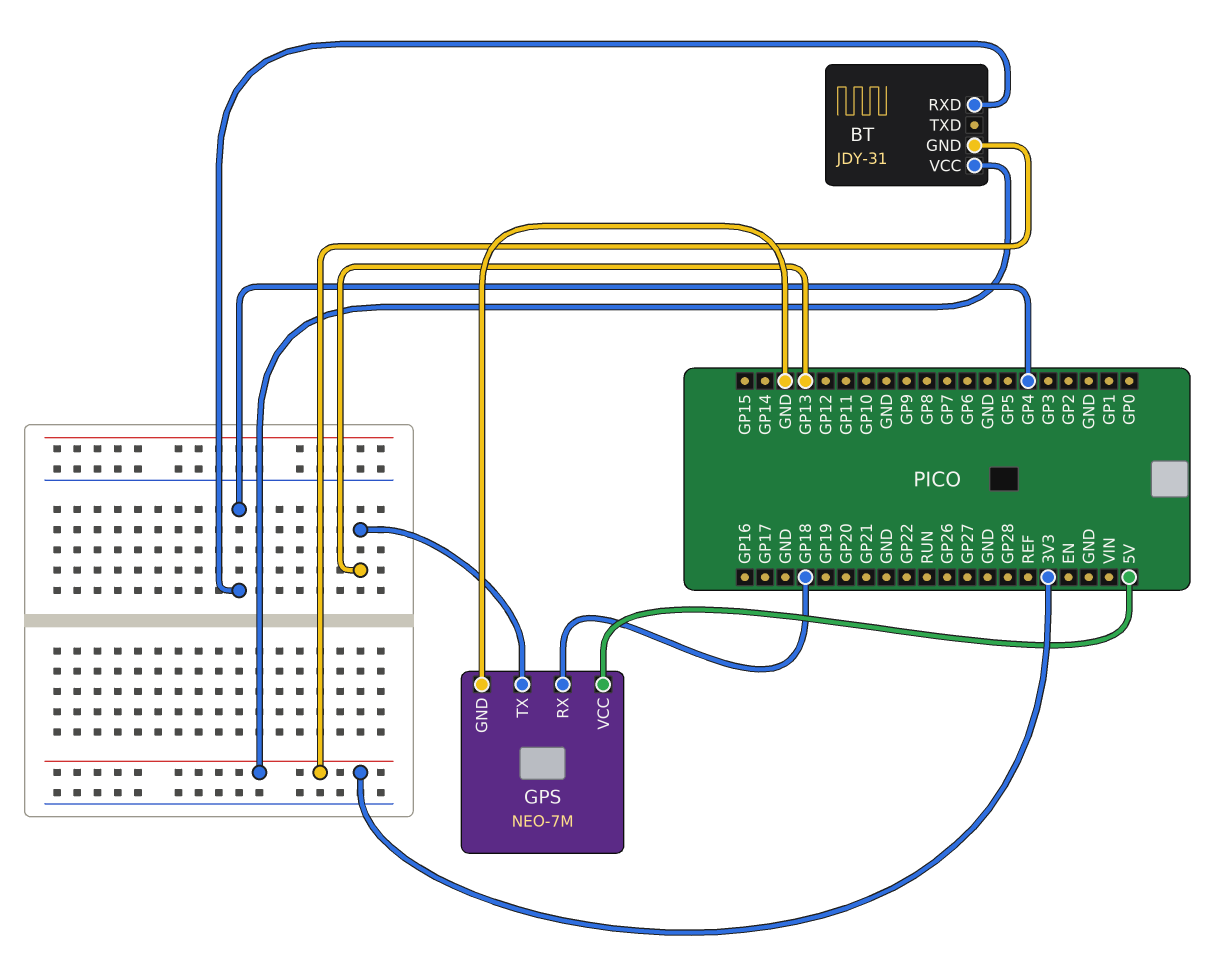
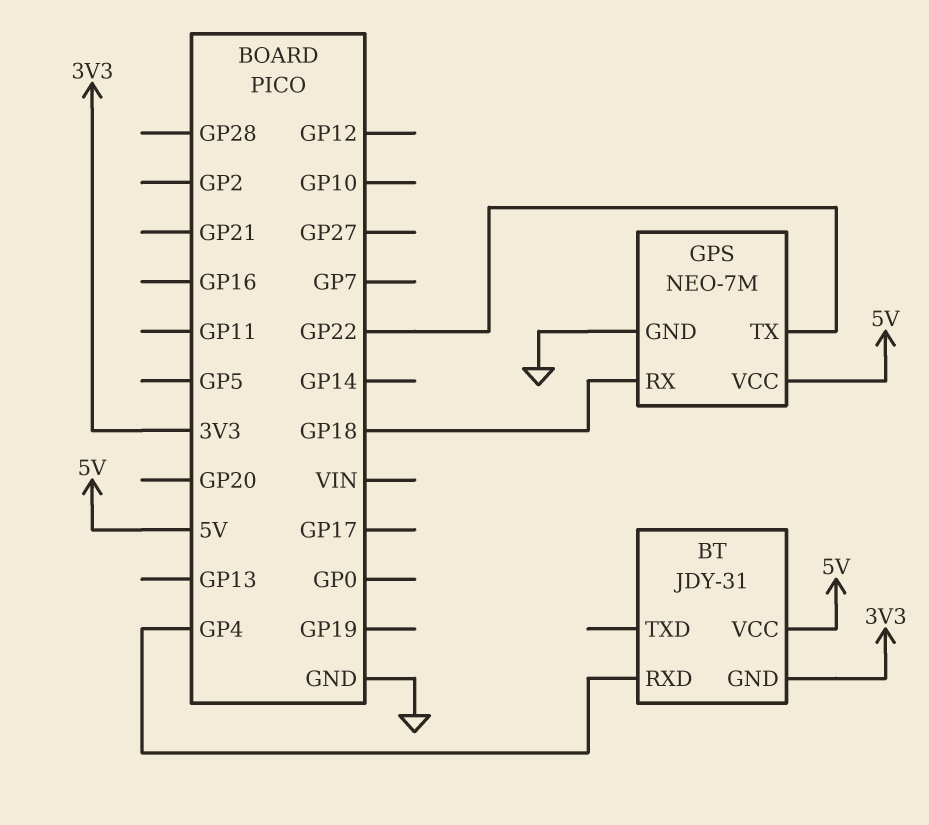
BT pin VCC: 3V3 -> 5V
GPS pin TX: GP13 -> GP22

